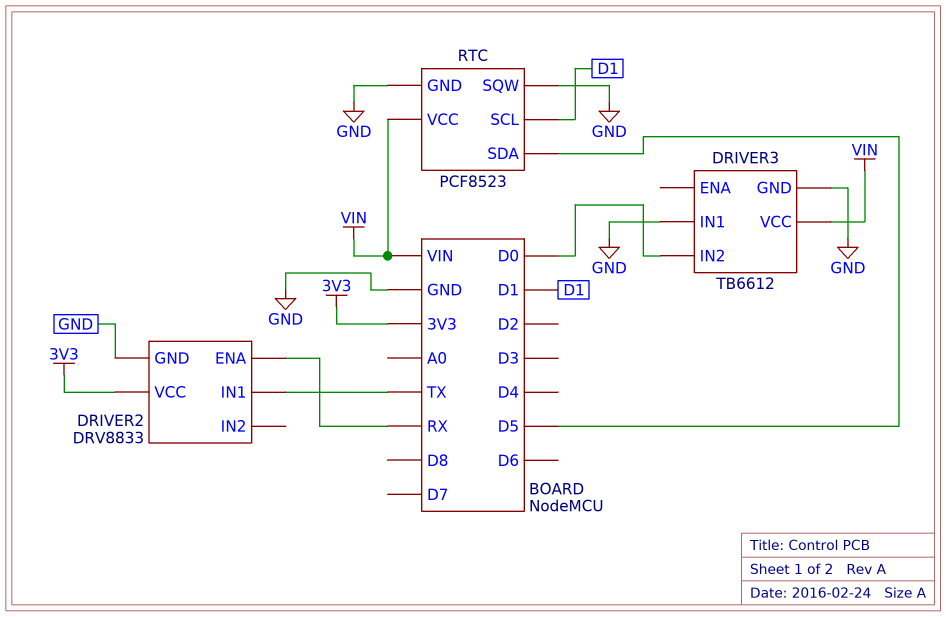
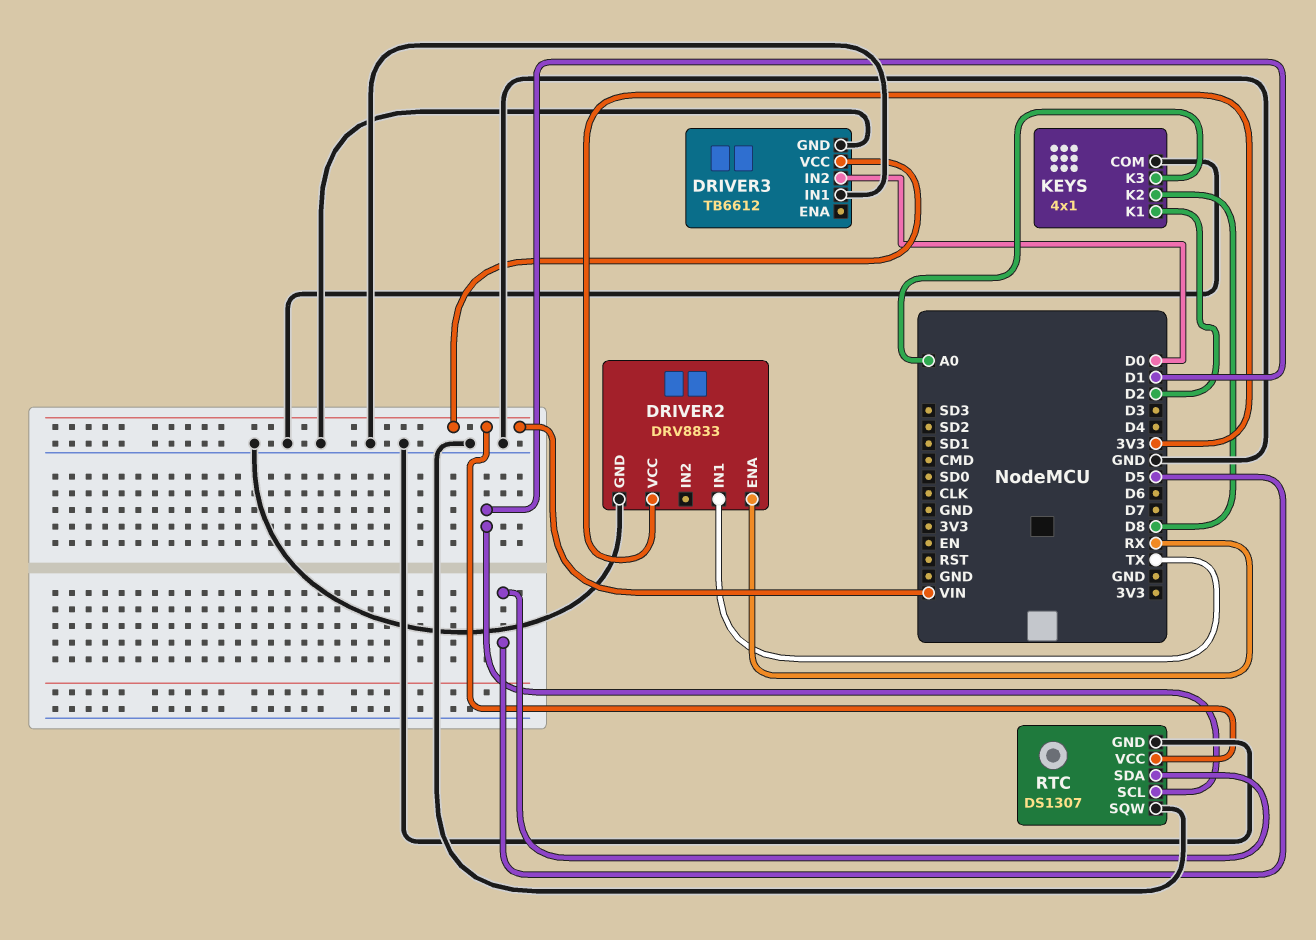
KEYS: none -> 4x1
KEYS pin COM: none -> GND
KEYS pin K1: none -> D2
KEYS pin K2: none -> D8
KEYS pin K3: none -> A0
RTC: PCF8523 -> DS1307

